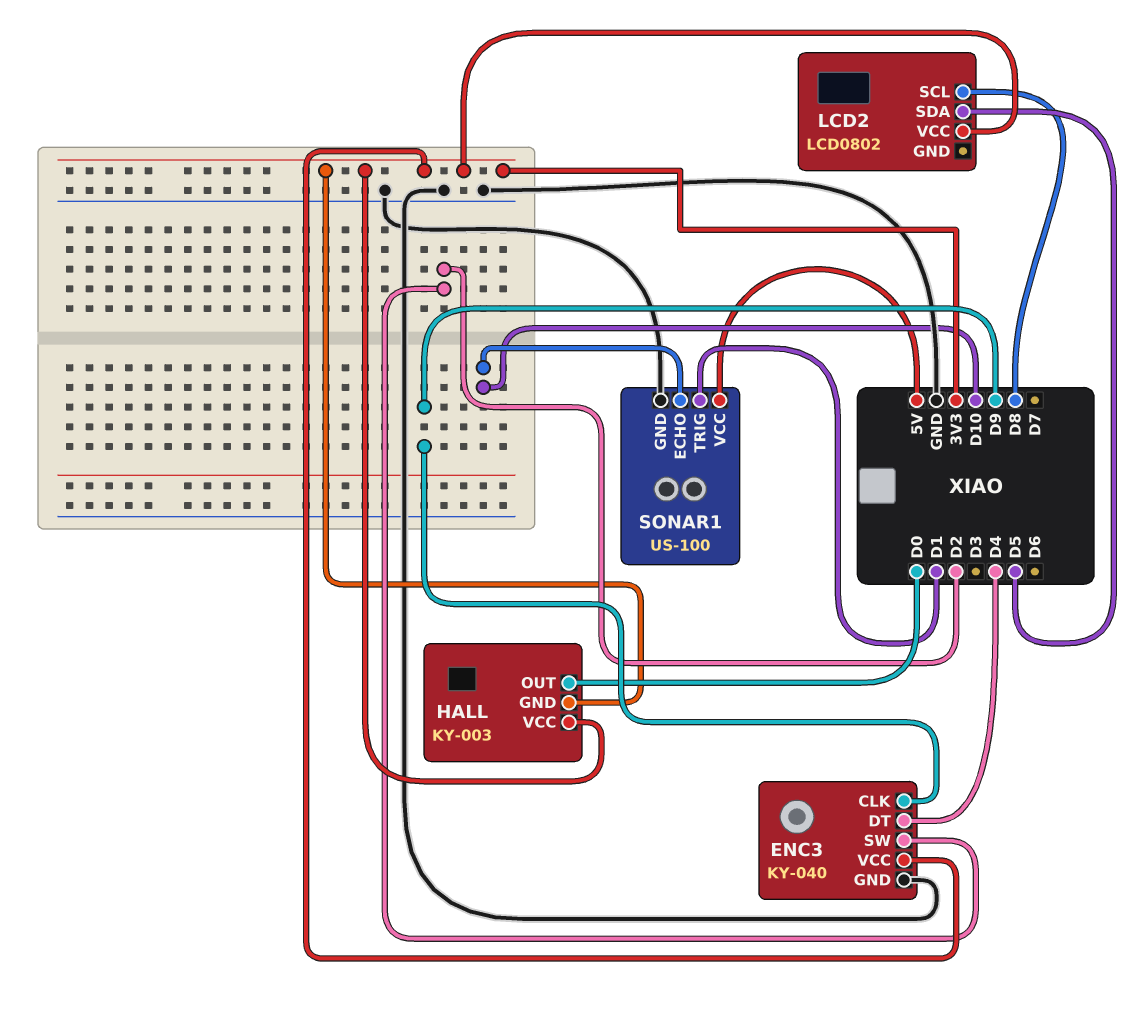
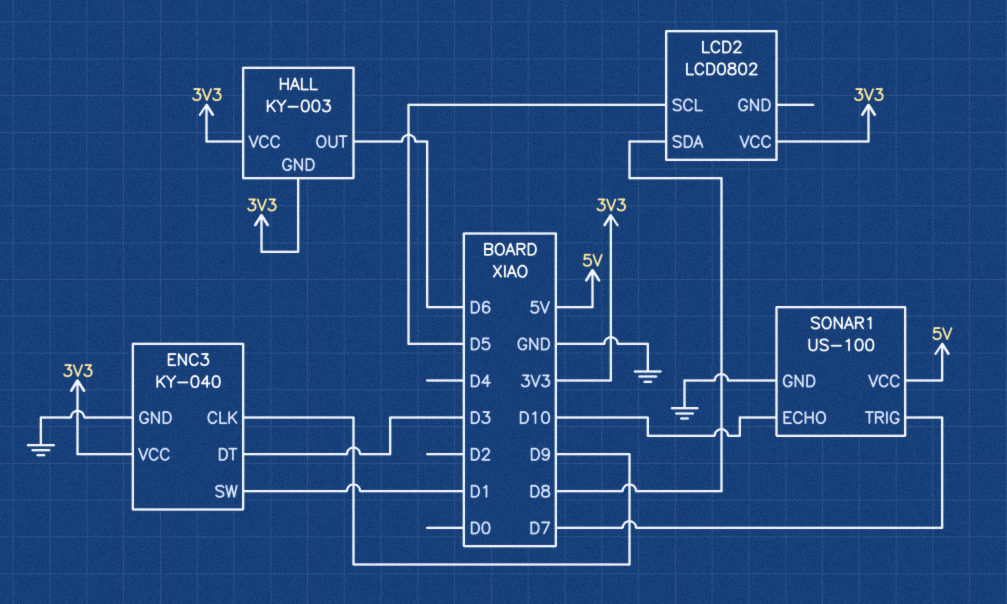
ENC3 pin DT: D4 -> D3
ENC3 pin SW: D2 -> D1
HALL pin OUT: D0 -> D6
LCD2 pin SCL: D8 -> D5
LCD2 pin SDA: D5 -> D8
SONAR1 pin TRIG: D1 -> D7

